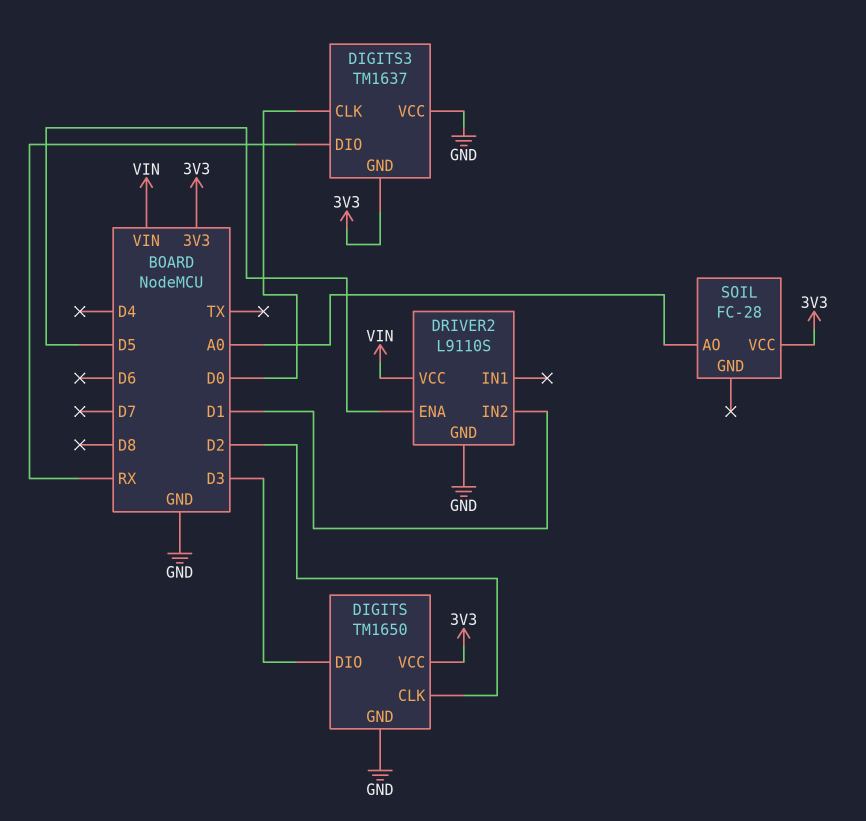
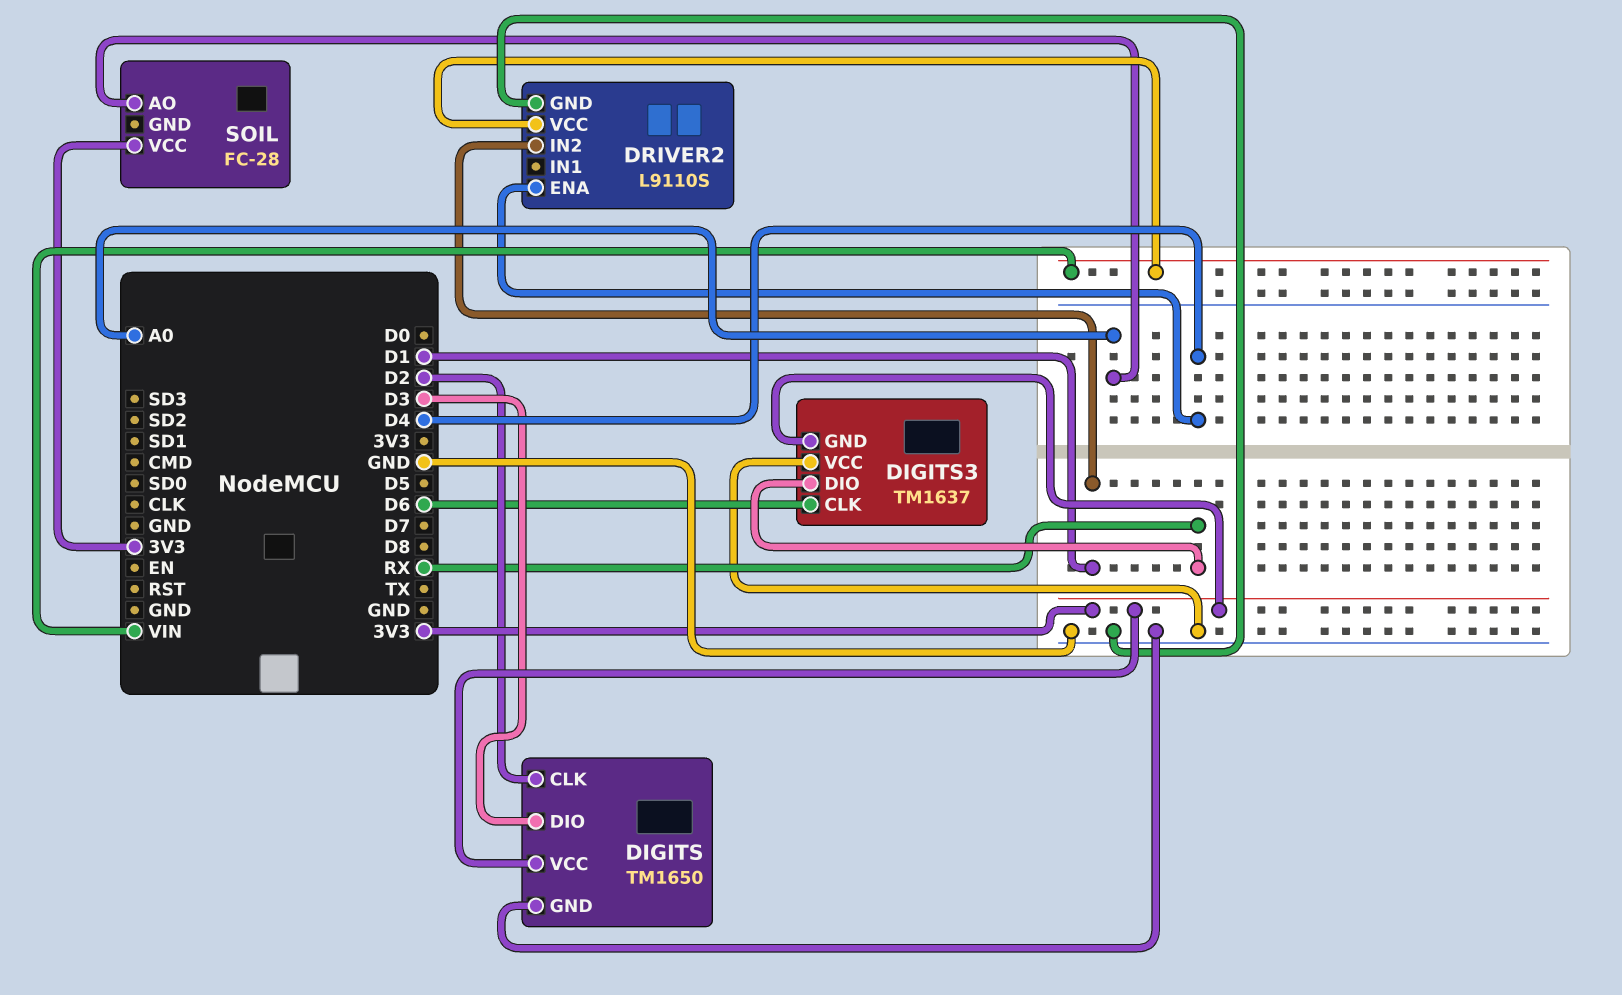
DIGITS3 pin CLK: D0 -> D6
DRIVER2 pin ENA: D5 -> D4

